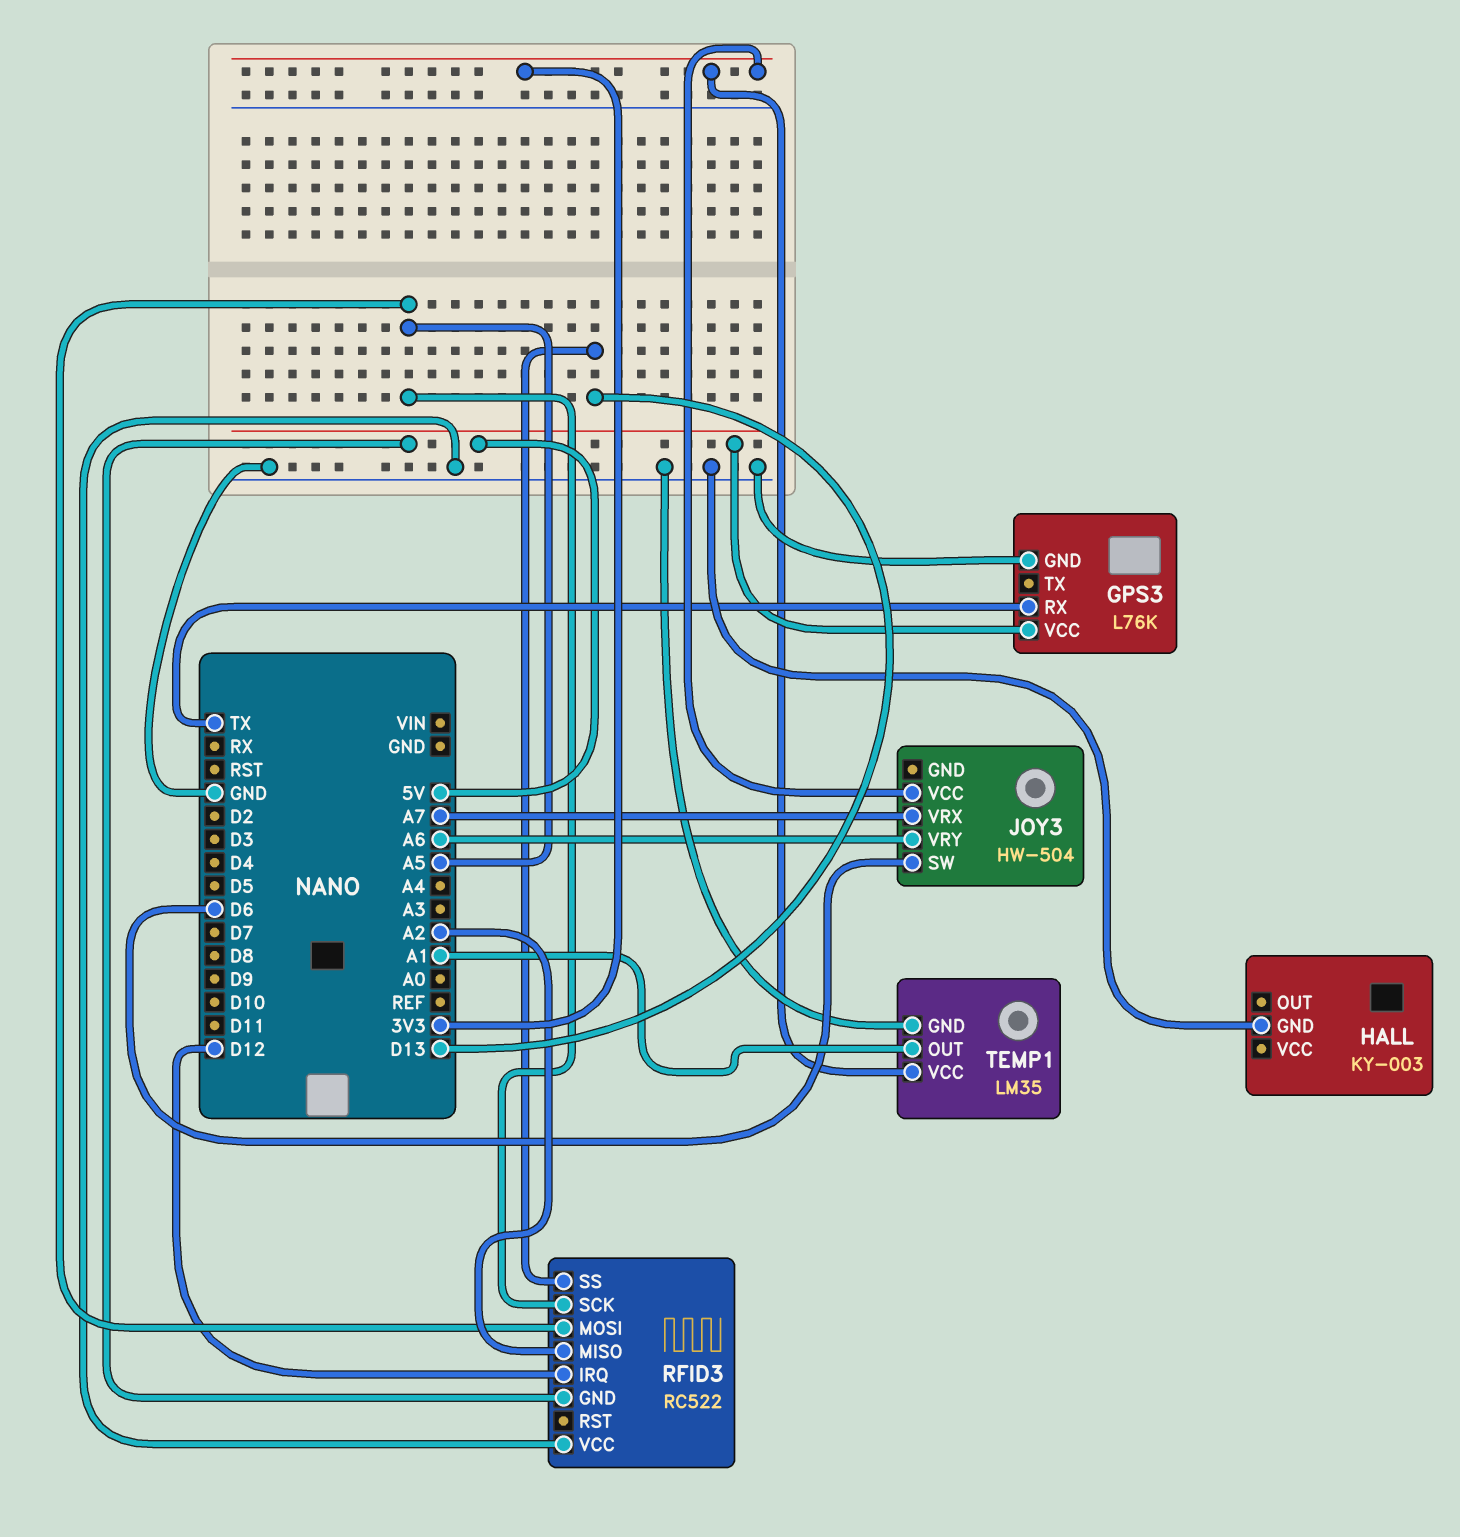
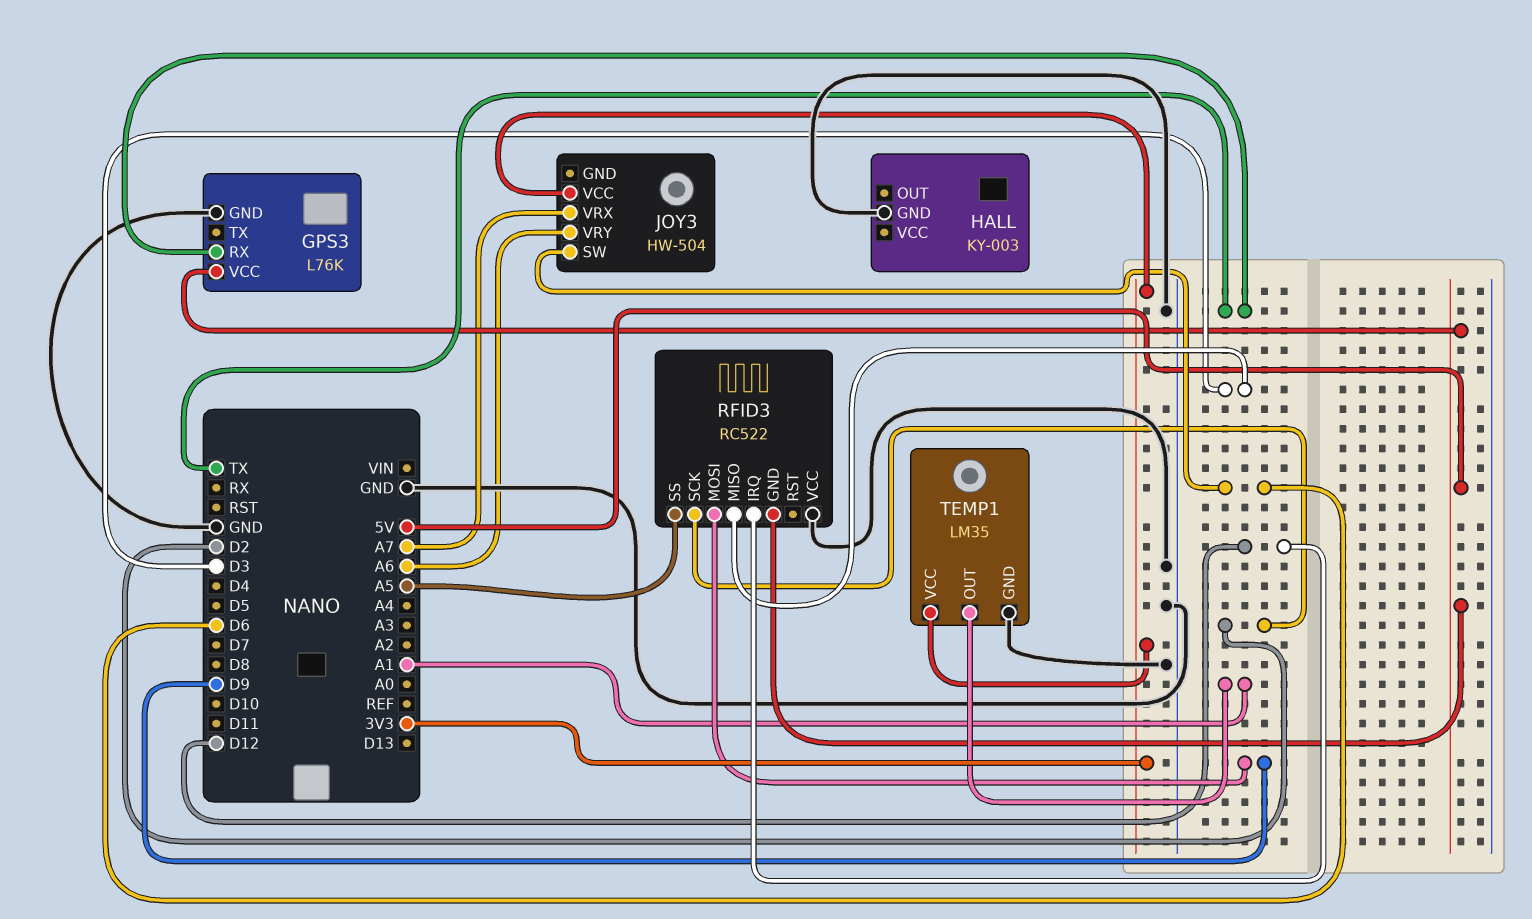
RFID3 pin MISO: A2 -> D3
RFID3 pin MOSI: A5 -> D9
RFID3 pin SCK: A5 -> D2
RFID3 pin SS: D13 -> A5

